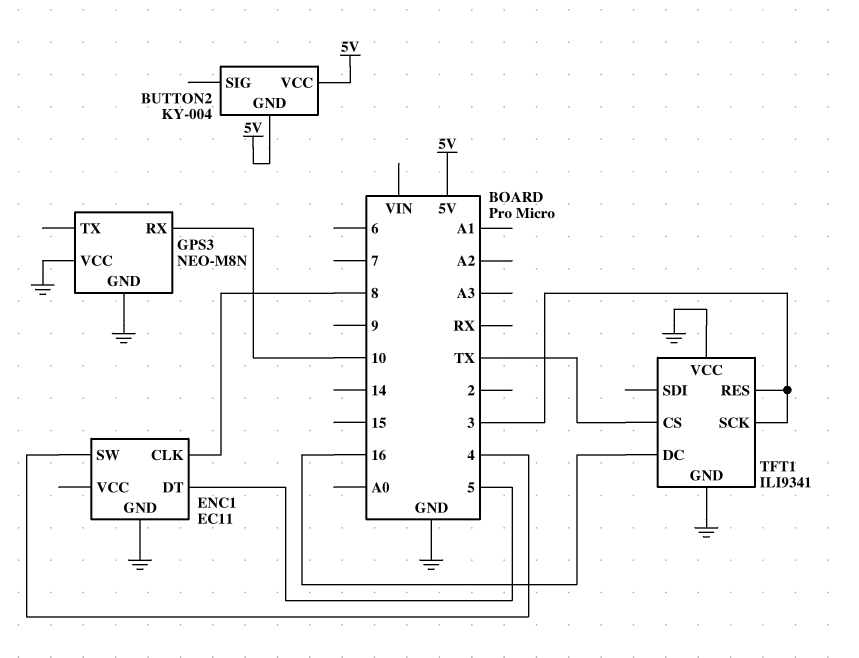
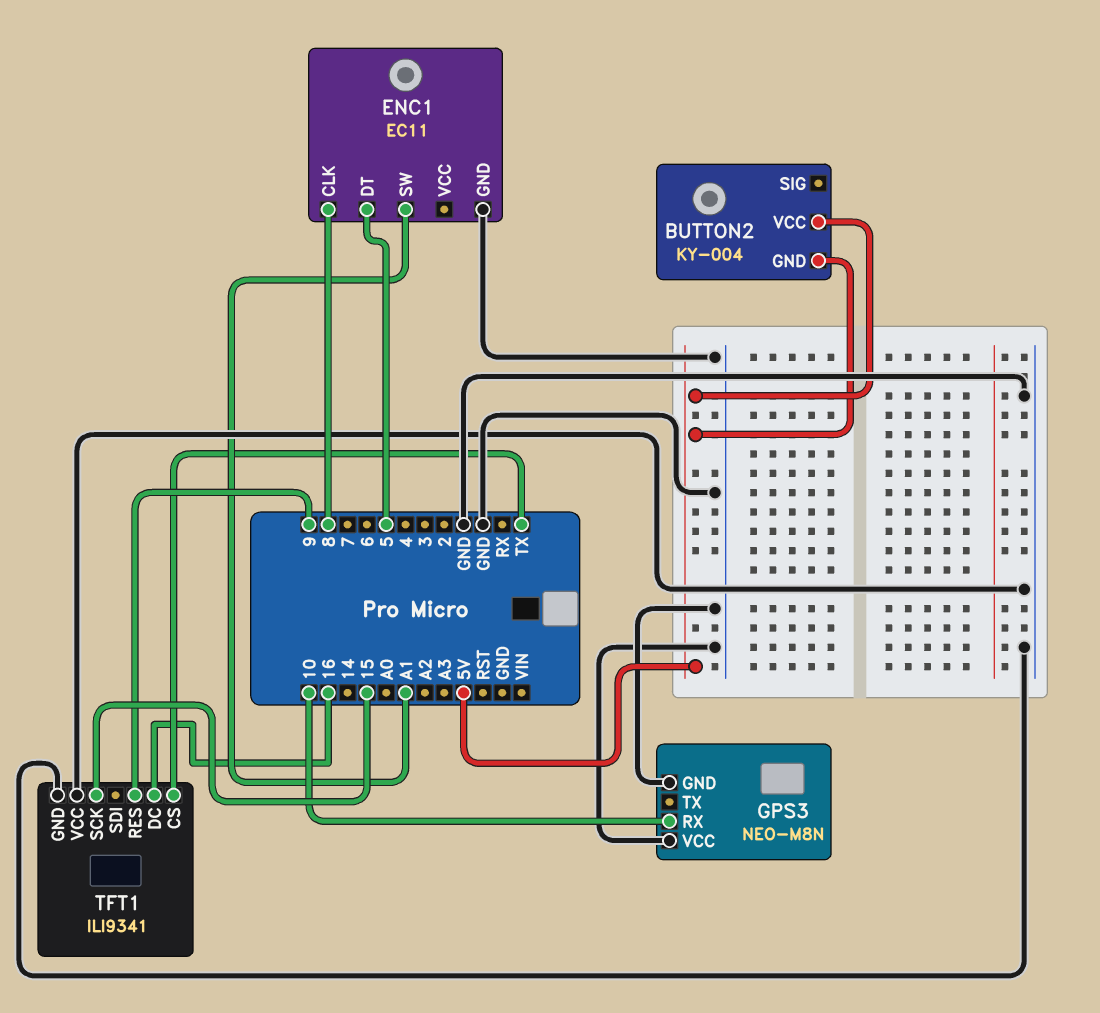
ENC1 pin SW: 4 -> A1
TFT1 pin RES: 3 -> 9
TFT1 pin SCK: 3 -> 15

